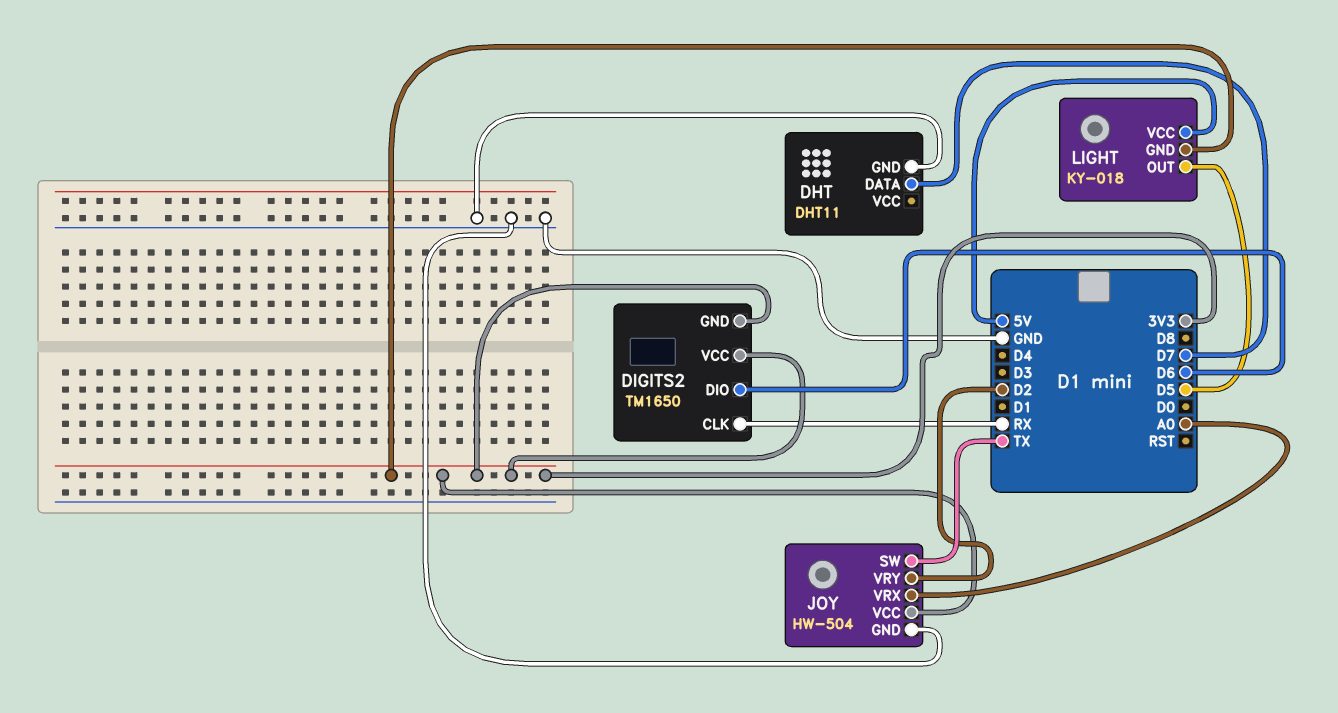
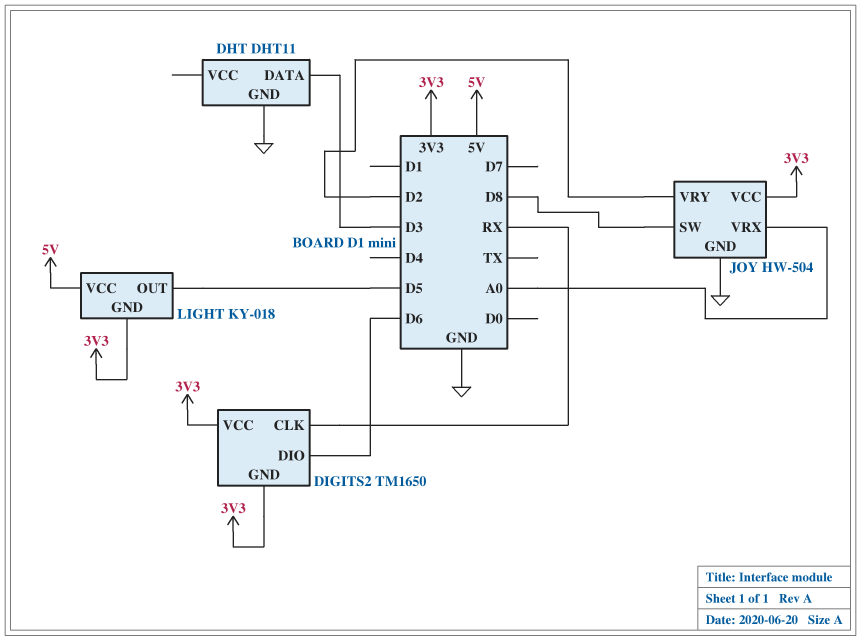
DHT pin DATA: D7 -> D3
JOY pin SW: TX -> D8

